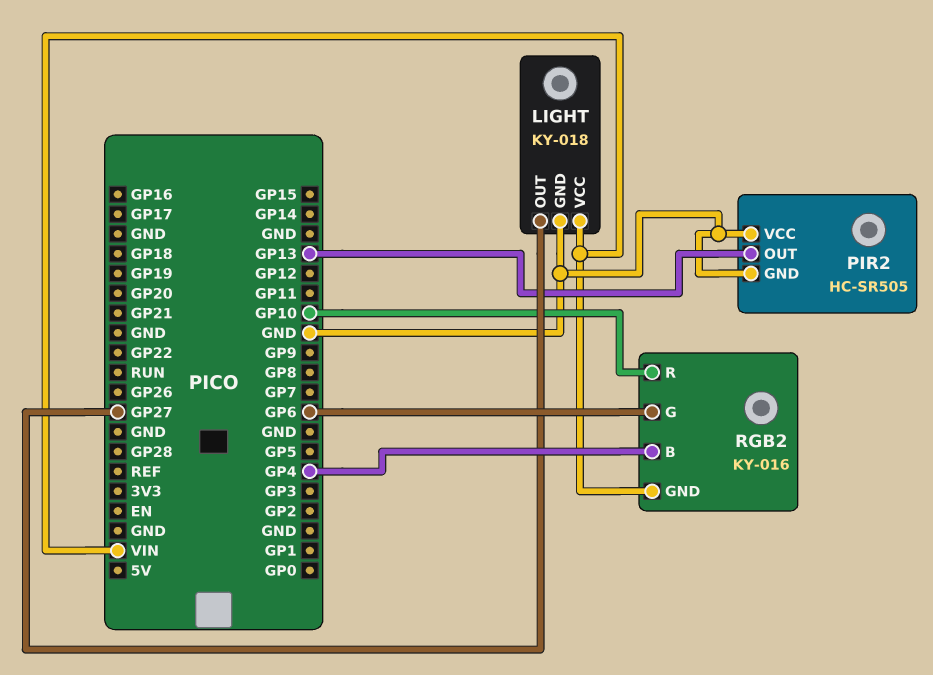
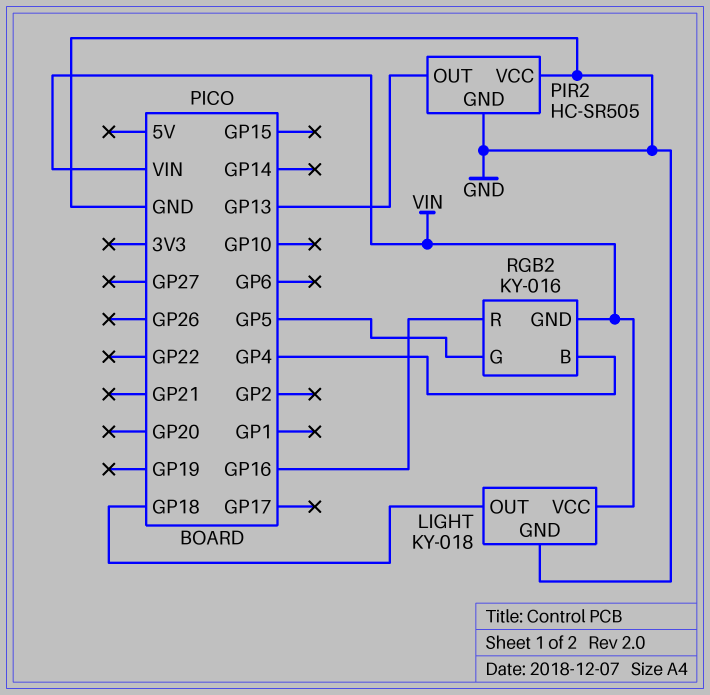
LIGHT pin OUT: GP27 -> GP18
RGB2 pin G: GP6 -> GP5
RGB2 pin R: GP10 -> GP16

